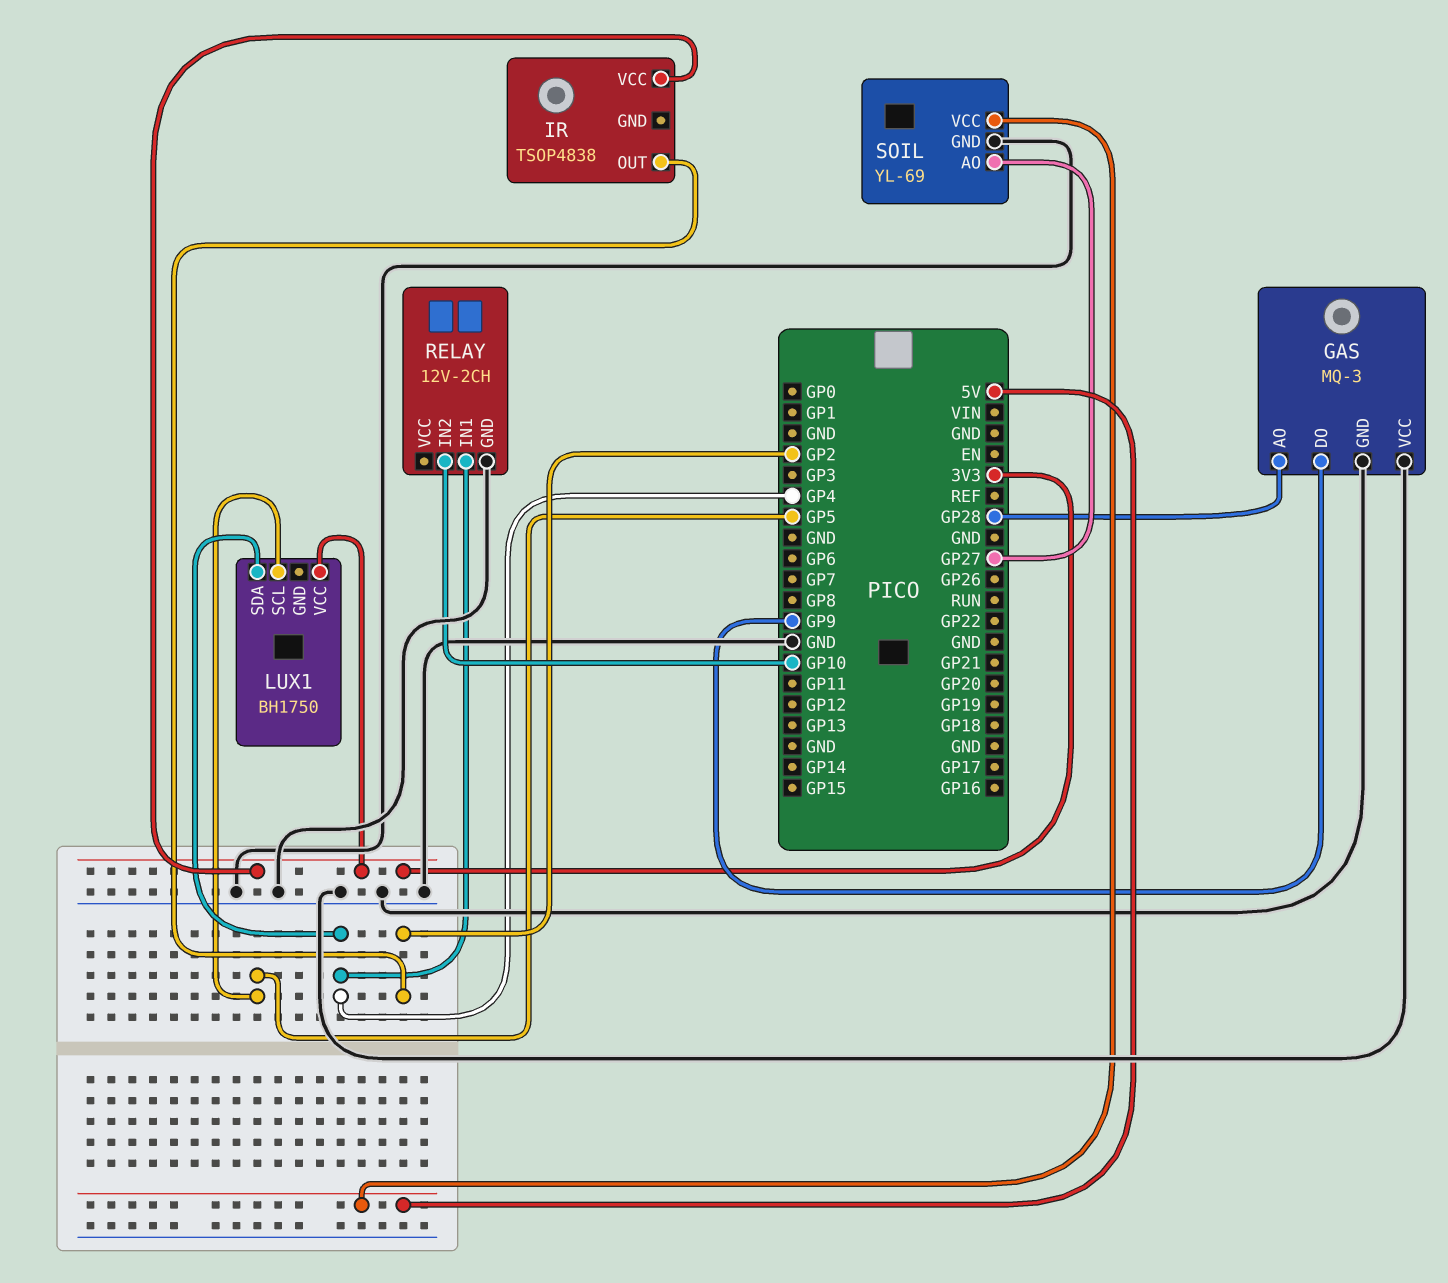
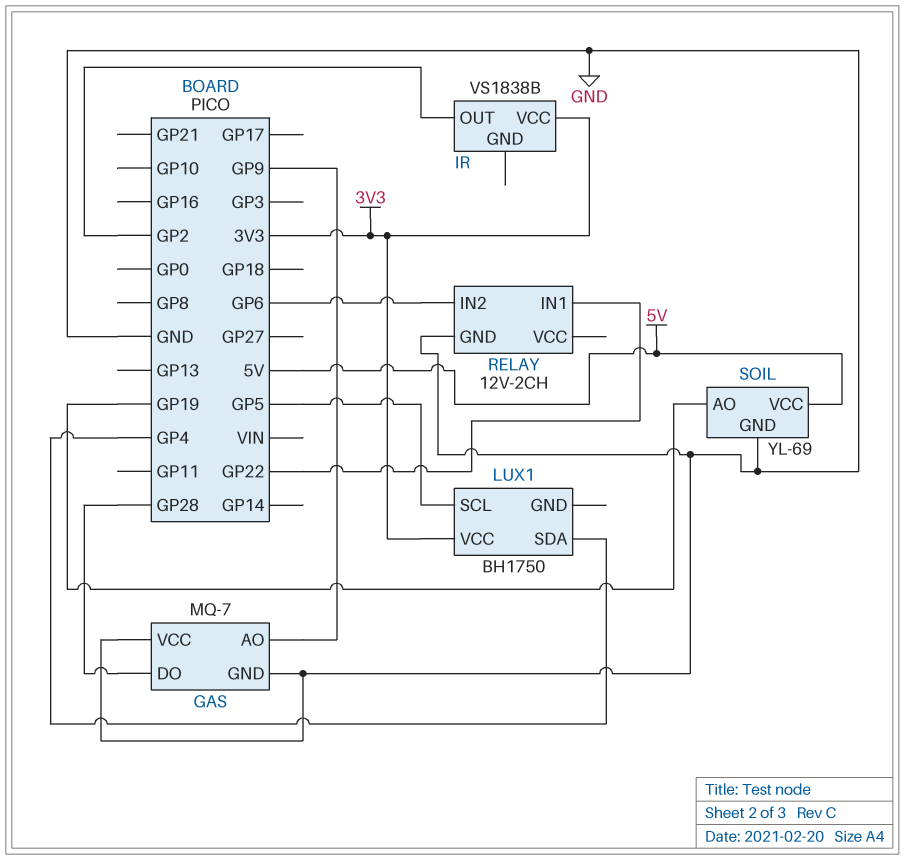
GAS: MQ-3 -> MQ-7
GAS pin AO: GP28 -> GP9
GAS pin DO: GP9 -> GP28
IR: TSOP4838 -> VS1838B
RELAY pin IN1: GP4 -> GP22
RELAY pin IN2: GP10 -> GP6
SOIL pin AO: GP27 -> GP19

